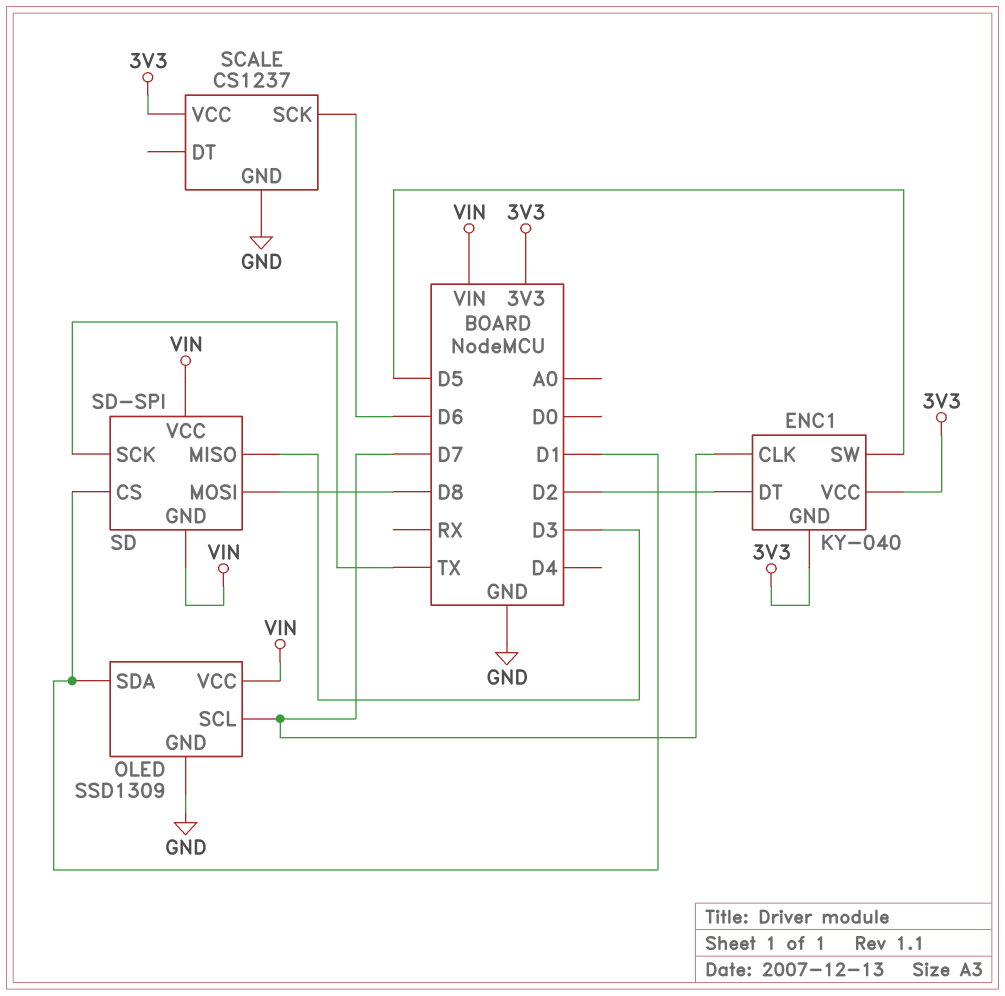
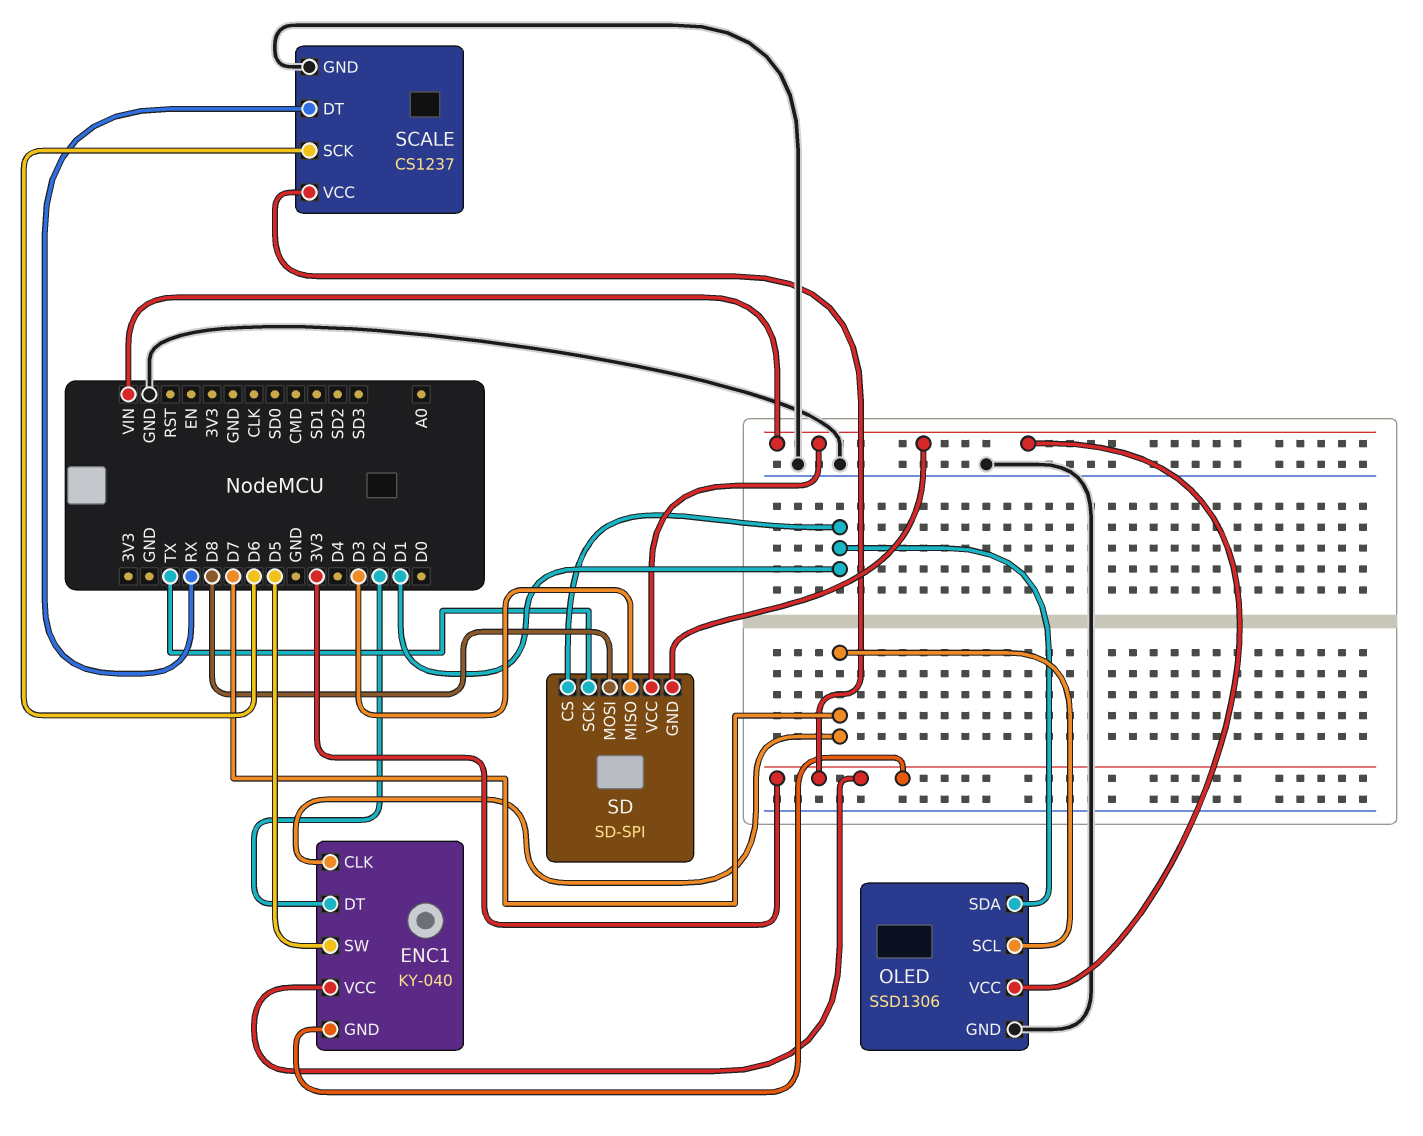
OLED: SSD1309 -> SSD1306
SCALE pin DT: none -> RX

